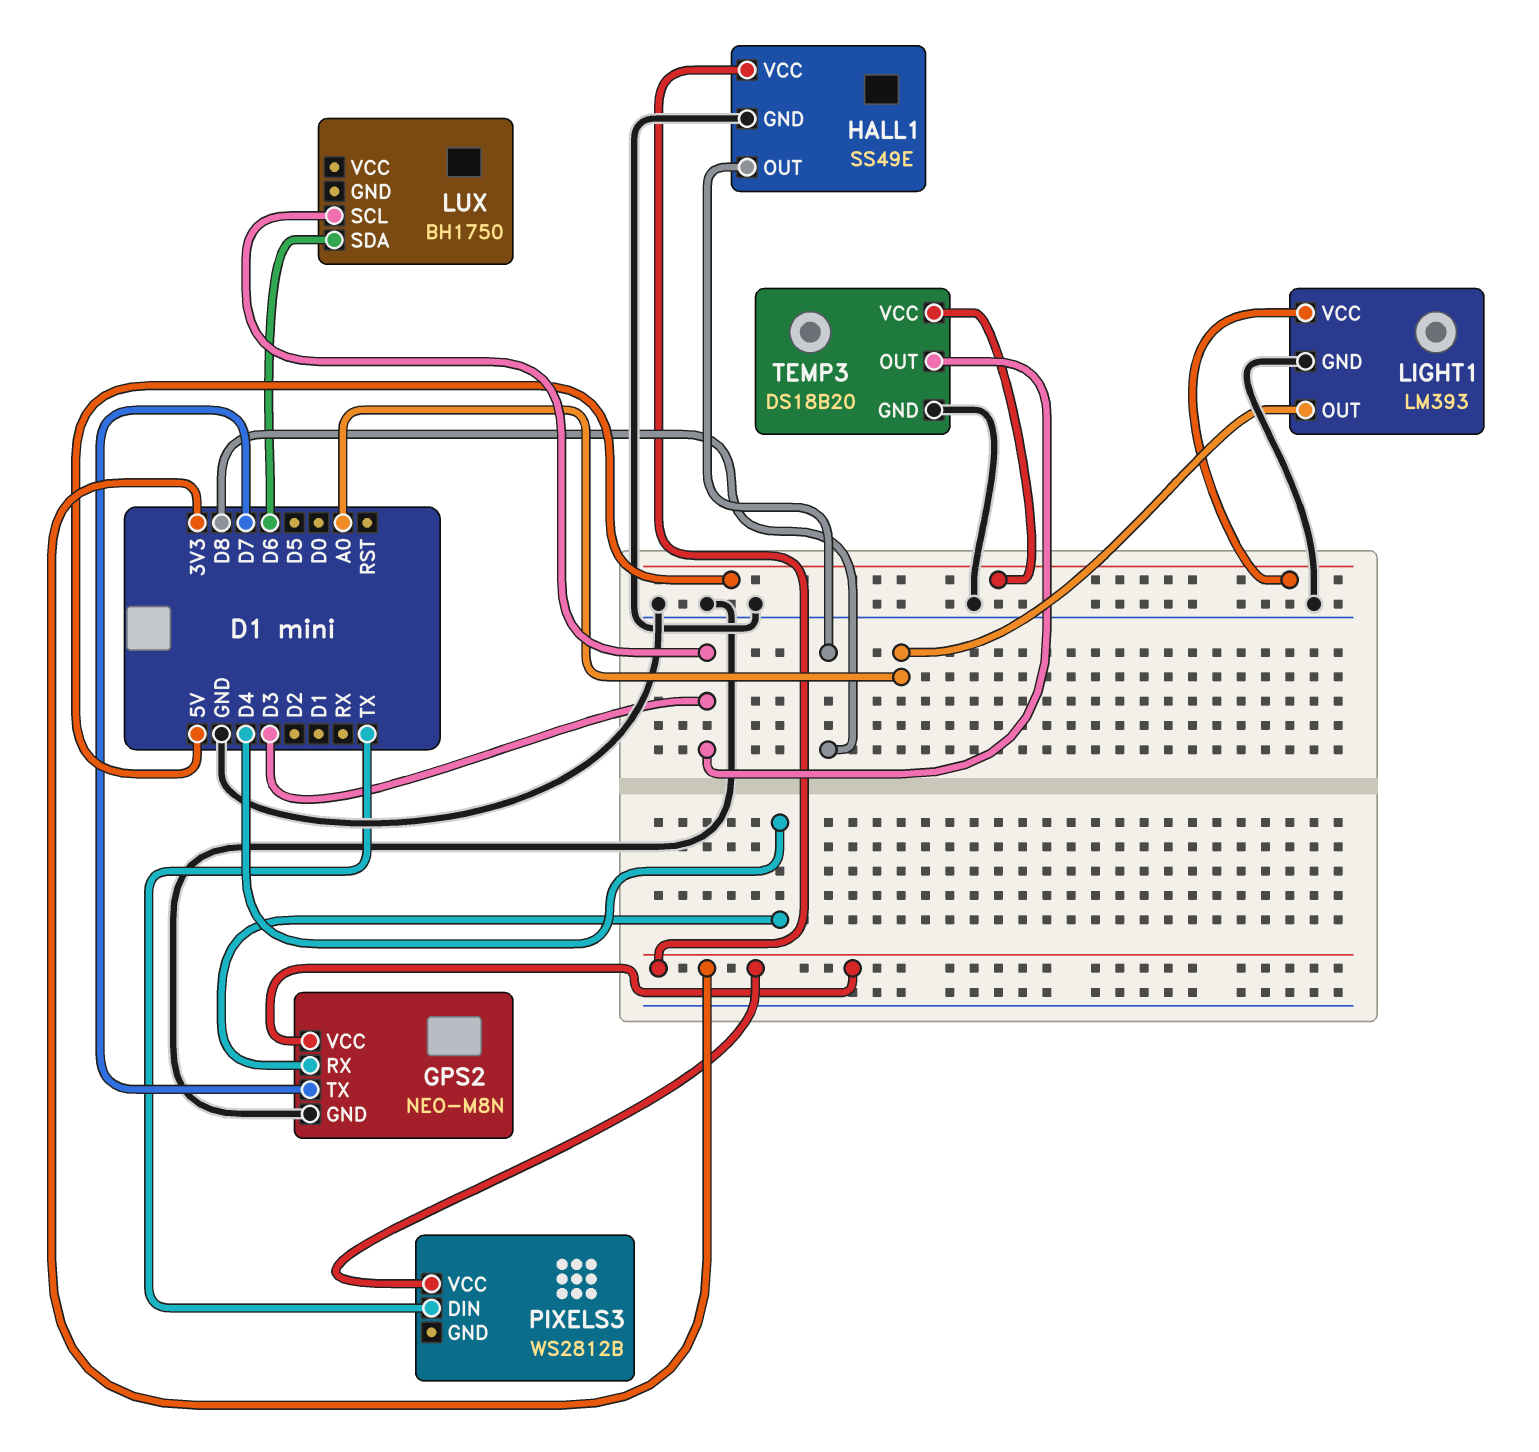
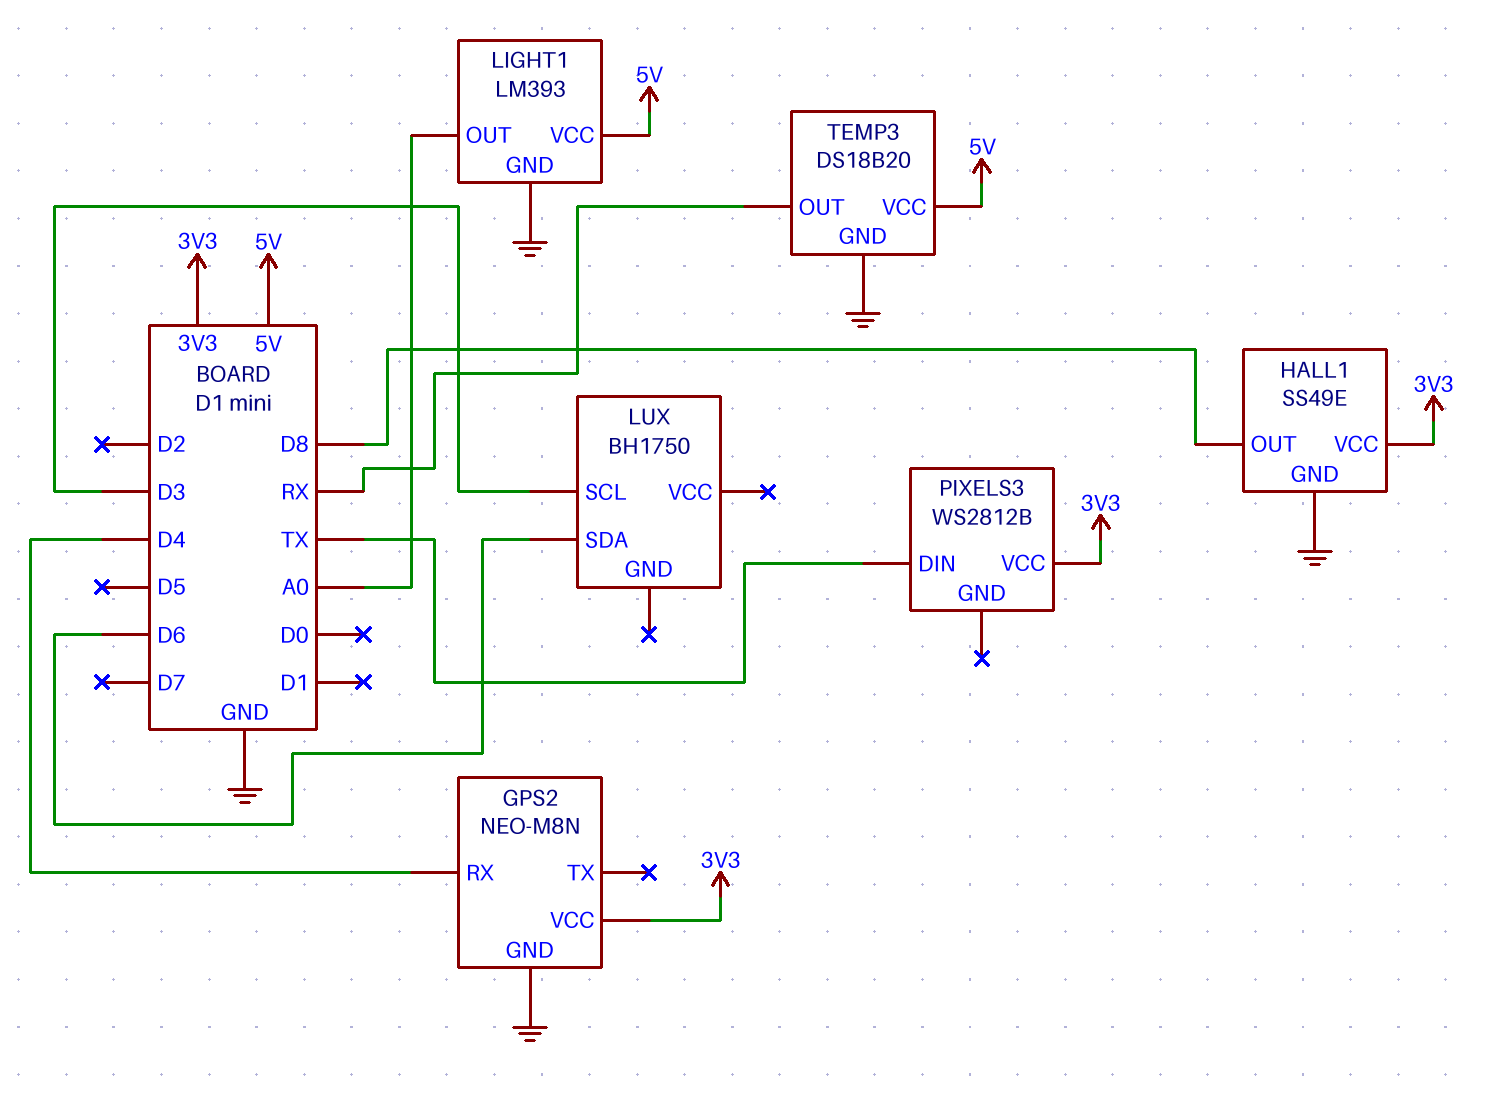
GPS2 pin TX: D7 -> none
TEMP3 pin OUT: D3 -> RX

